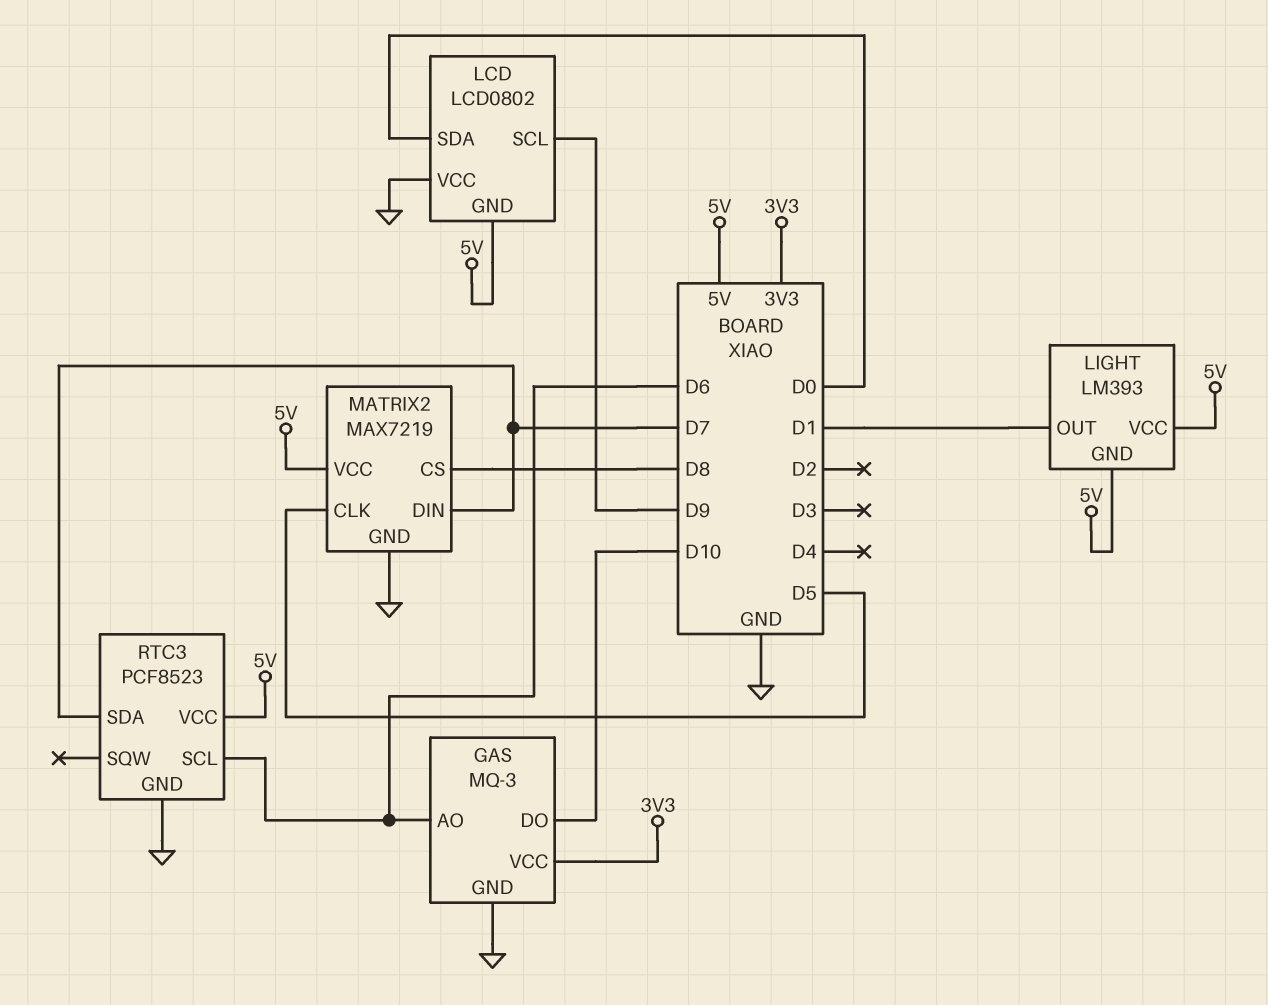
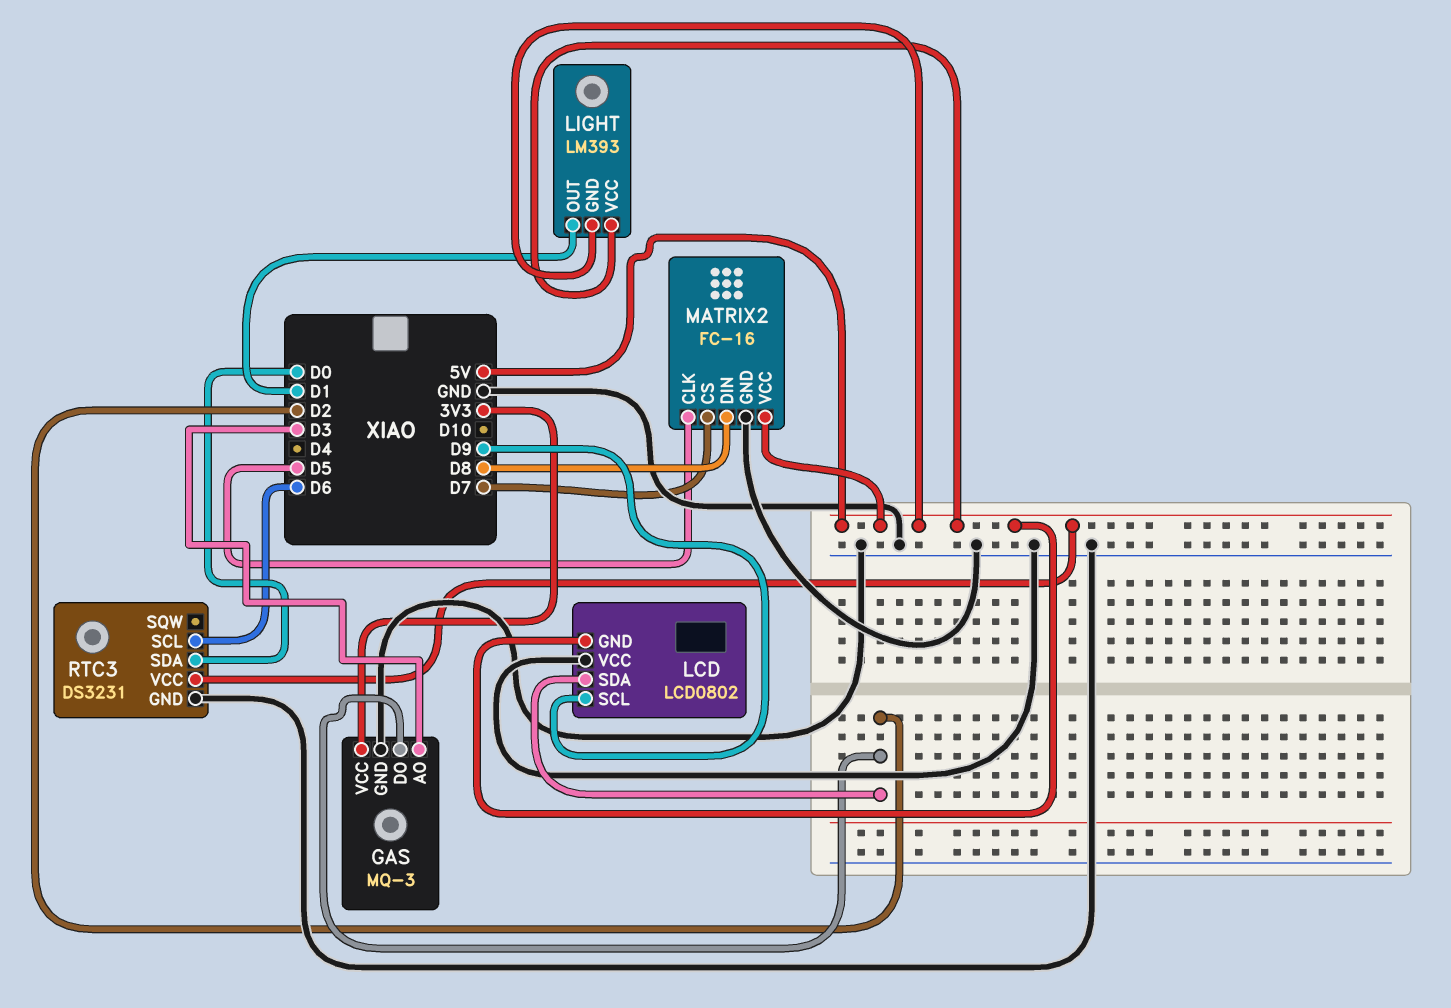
GAS pin AO: D6 -> D3
GAS pin DO: D10 -> D2
LCD pin SDA: D0 -> D2
MATRIX2: MAX7219 -> FC-16
MATRIX2 pin CS: D8 -> D7
MATRIX2 pin DIN: D7 -> D8
RTC3: PCF8523 -> DS3231
RTC3 pin SDA: D7 -> D0

